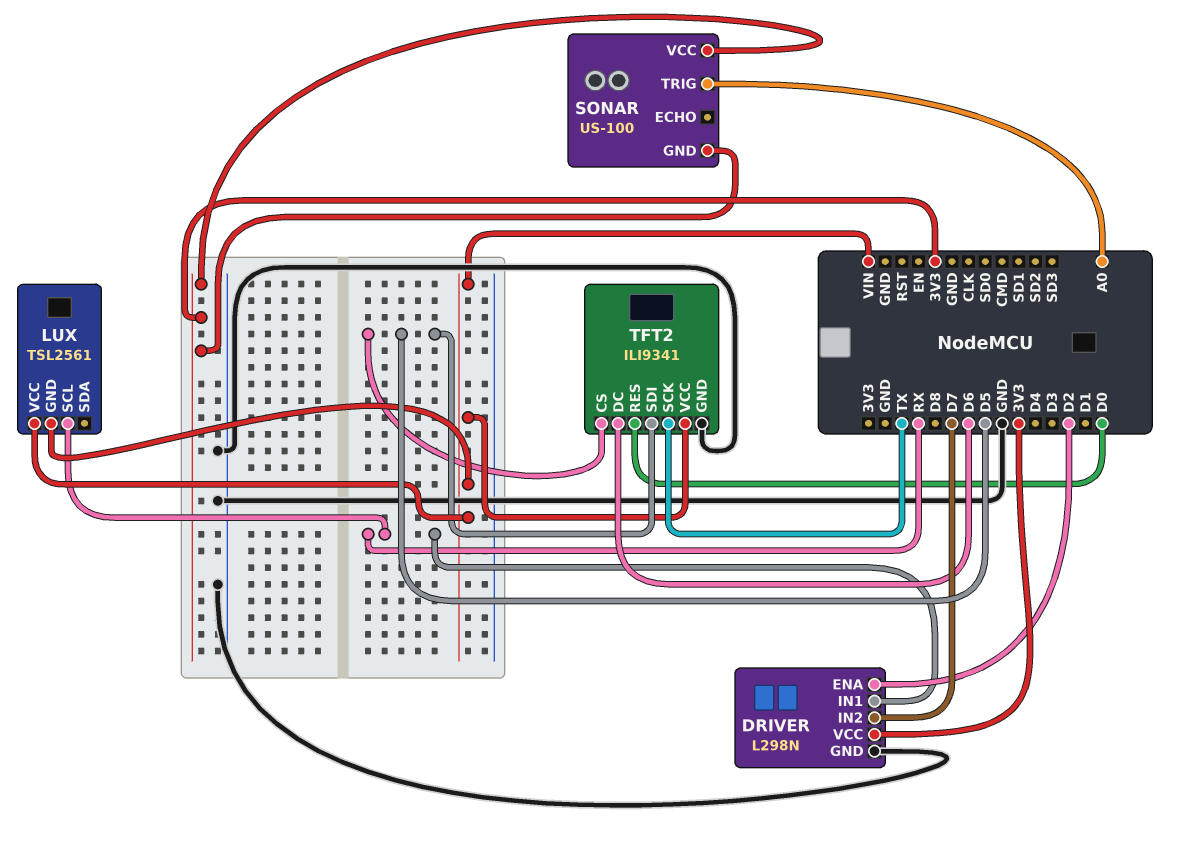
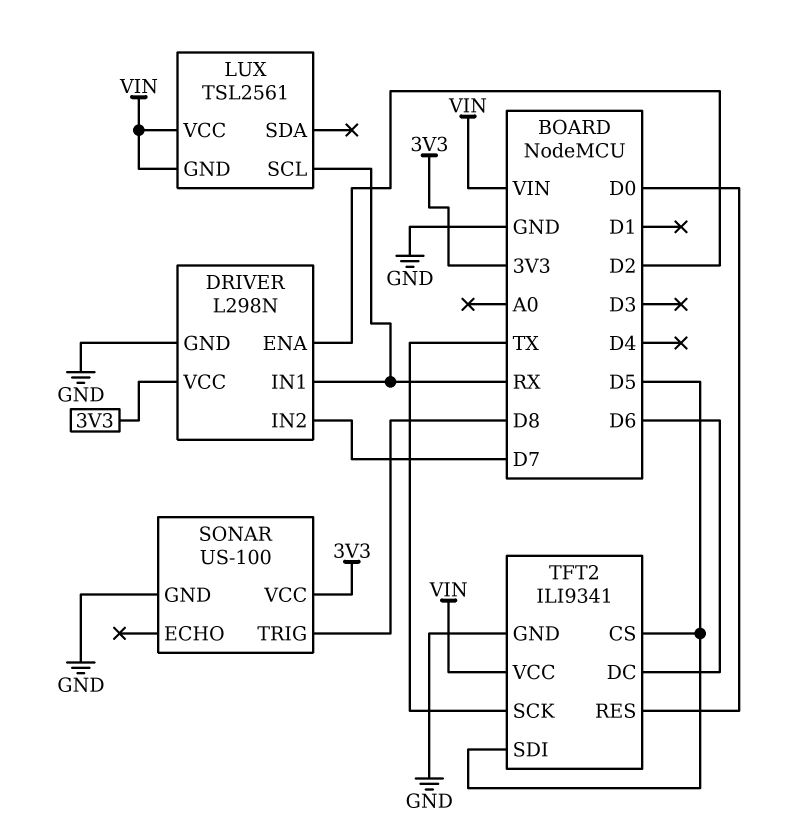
SONAR pin GND: 3V3 -> GND
SONAR pin TRIG: A0 -> D8

